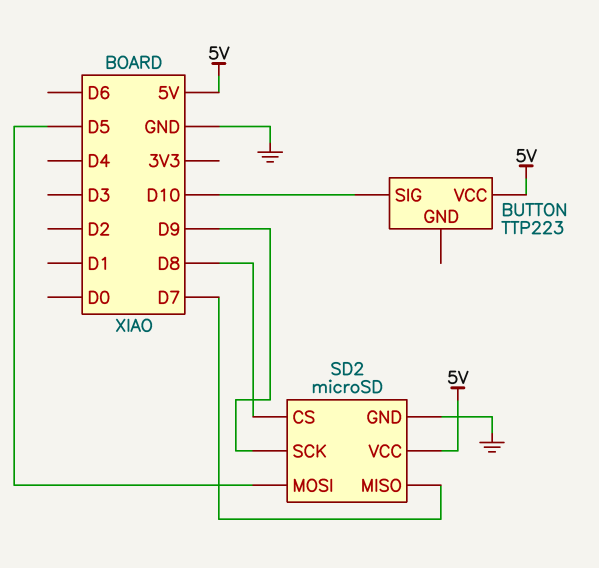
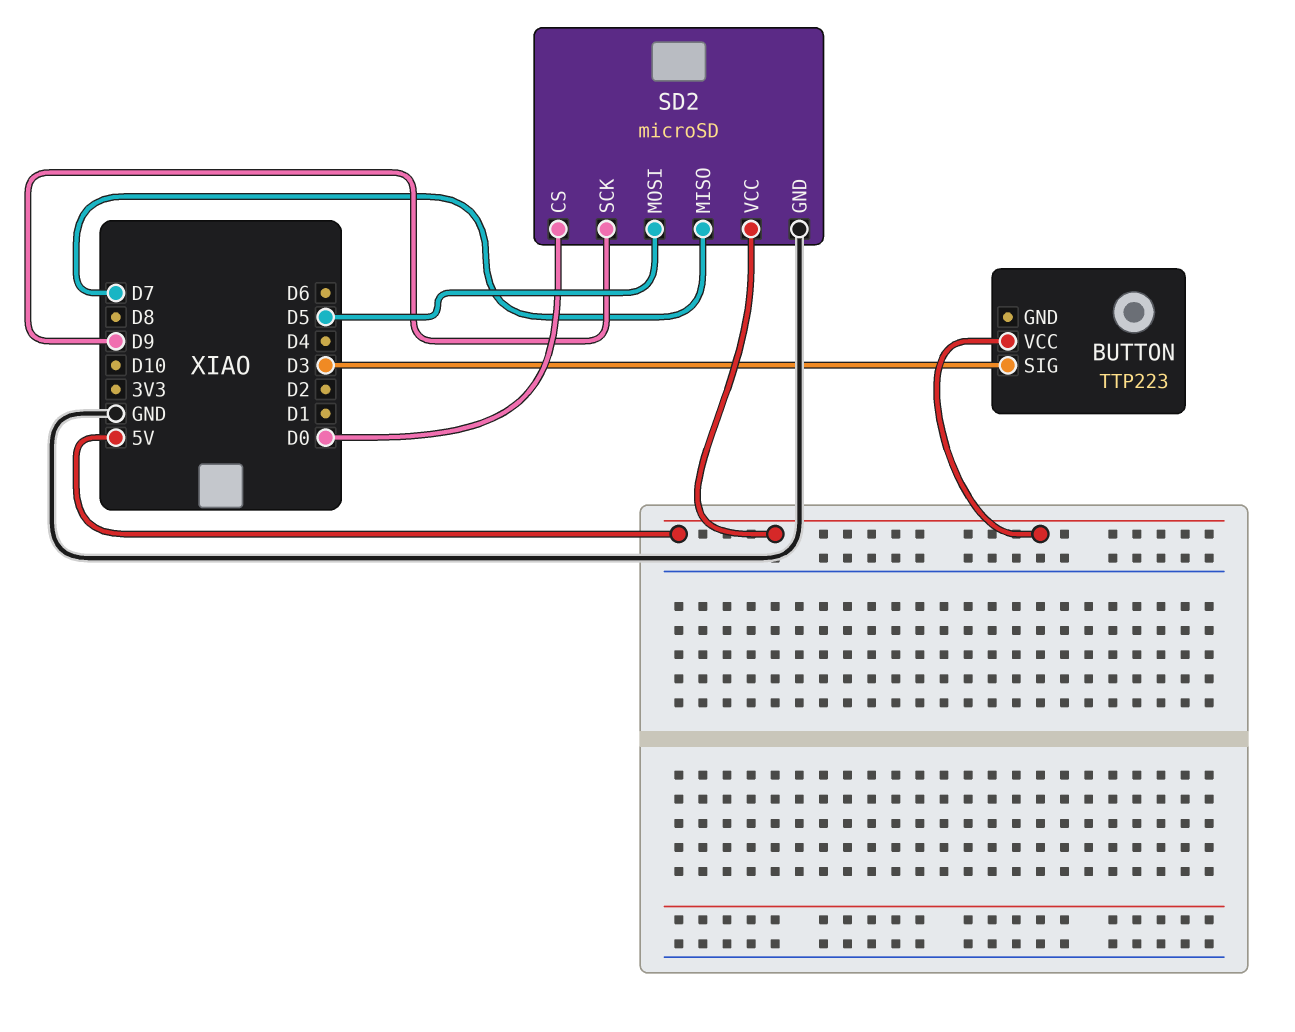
BUTTON pin SIG: D10 -> D3
SD2 pin CS: D8 -> D0

